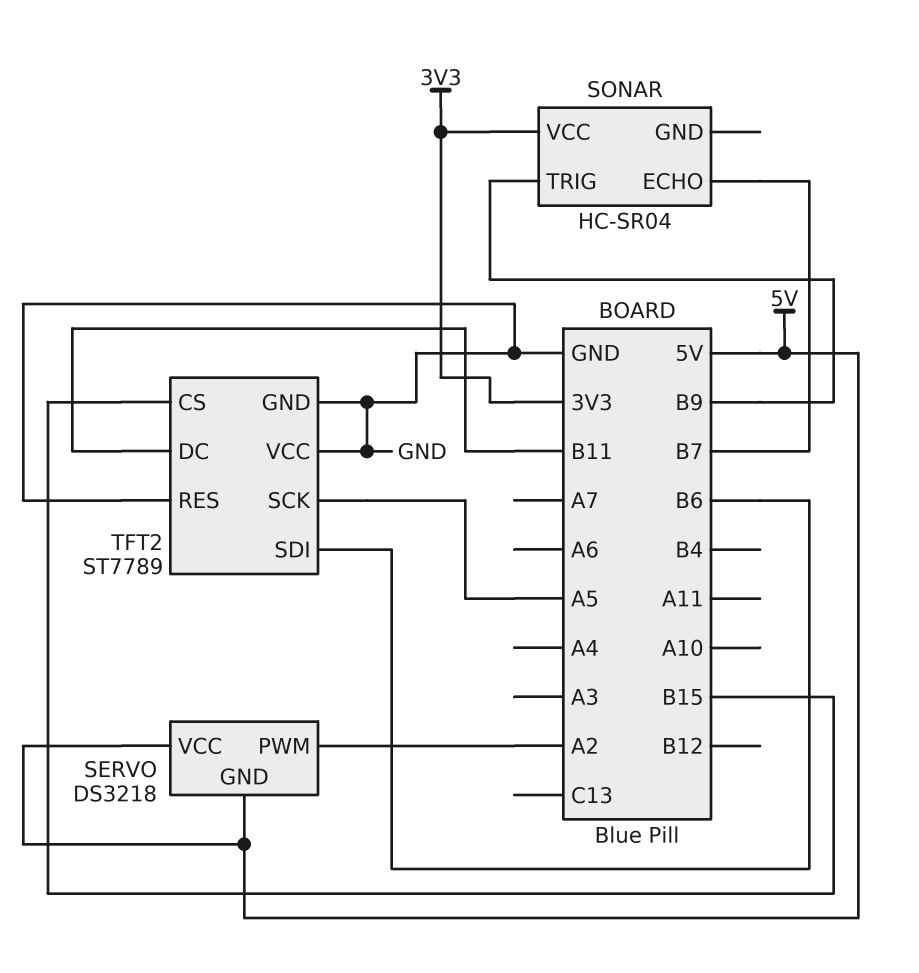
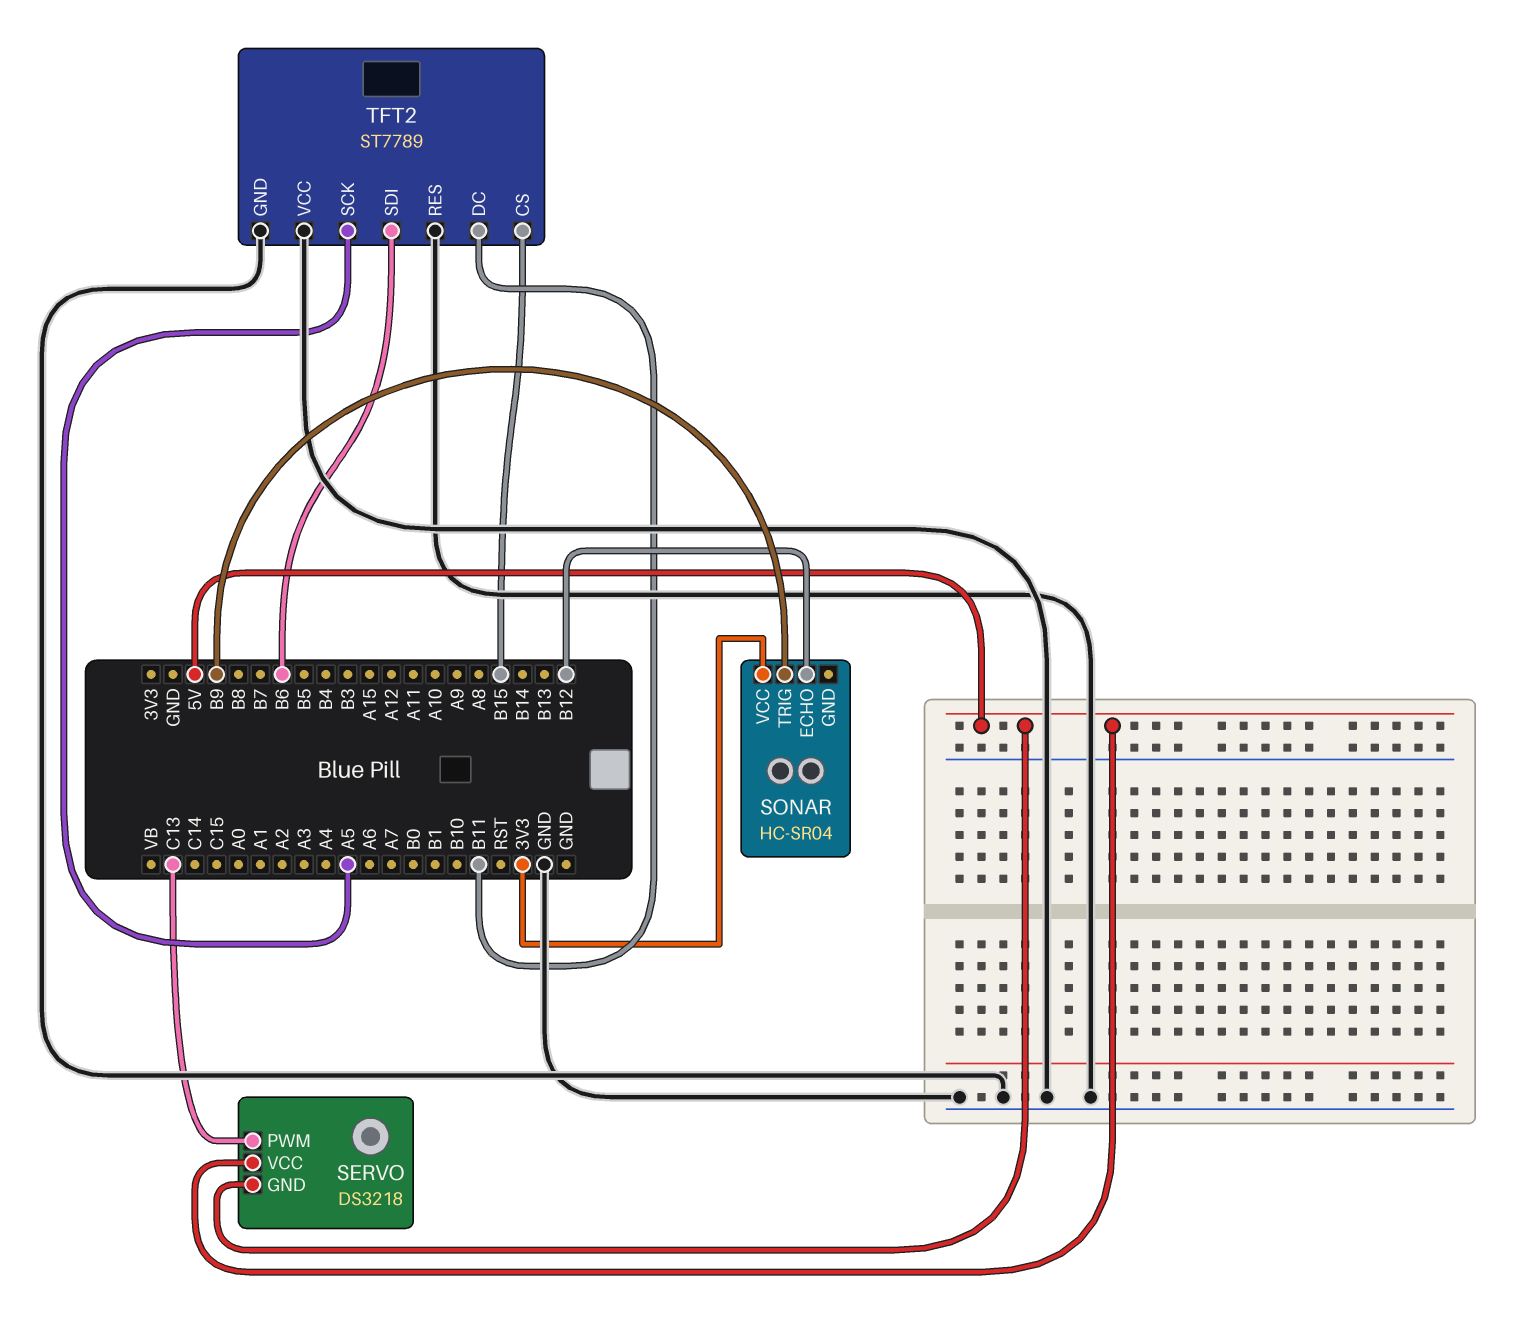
SERVO pin PWM: A2 -> C13
SONAR pin ECHO: B7 -> B12

